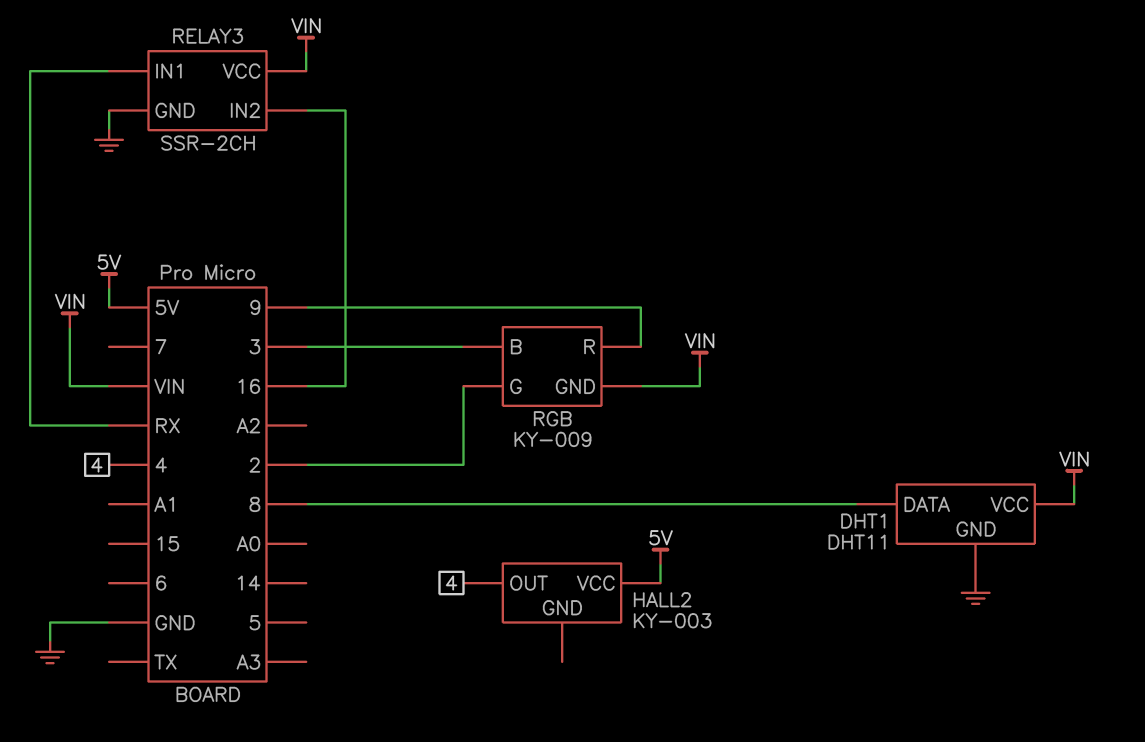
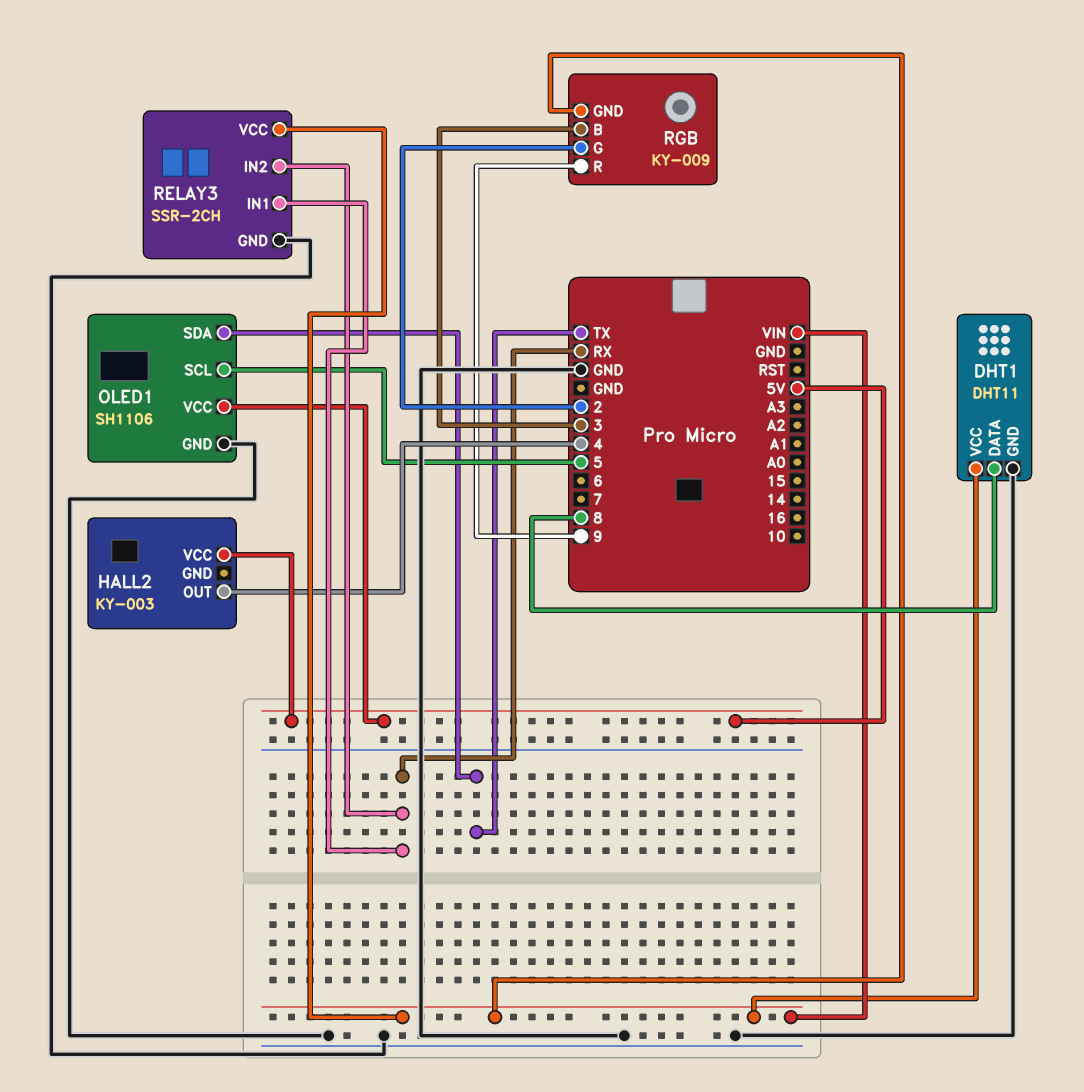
OLED1: none -> SH1106
OLED1 pin GND: none -> GND
OLED1 pin SCL: none -> 5
OLED1 pin SDA: none -> TX
OLED1 pin VCC: none -> 5V
RELAY3 pin IN2: 16 -> RX

